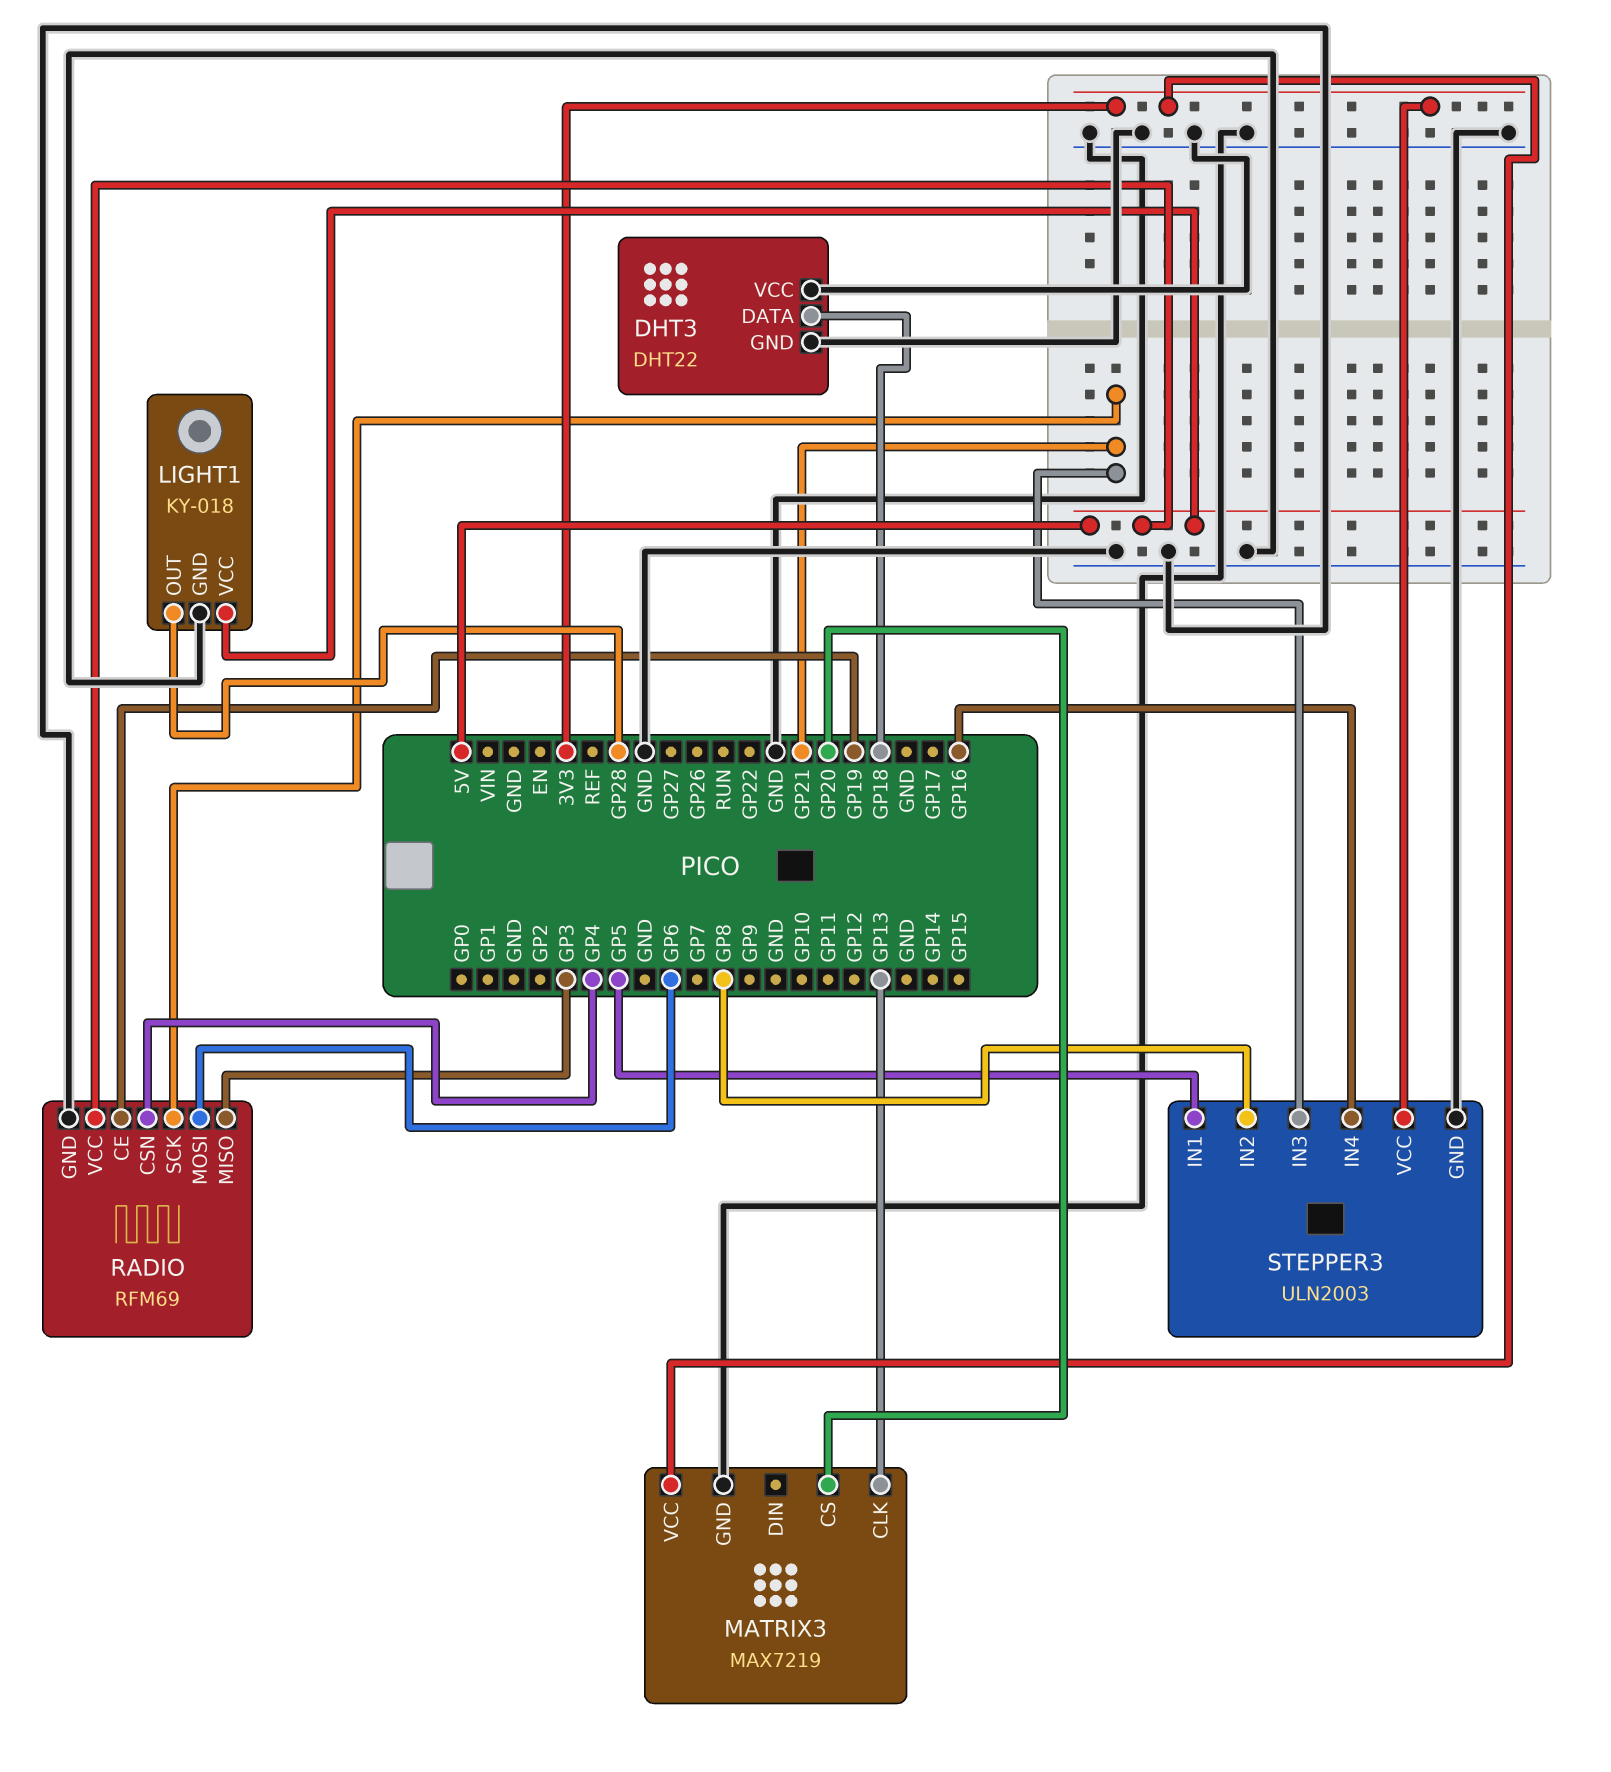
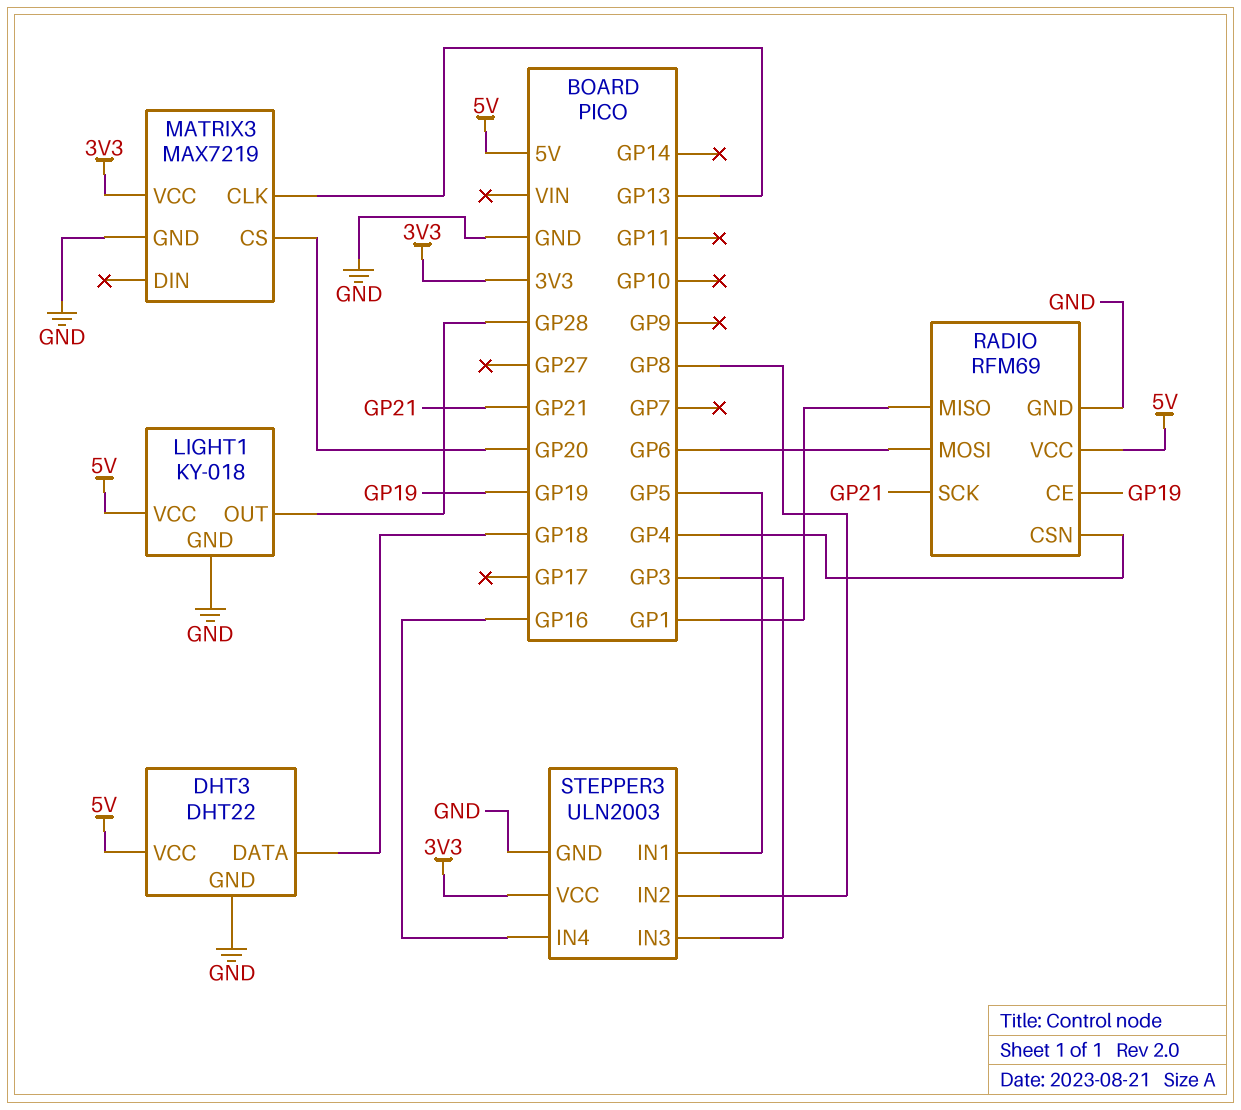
DHT3 pin VCC: GND -> 5V
RADIO pin MISO: GP3 -> GP1
STEPPER3 pin IN3: GP21 -> GP3

